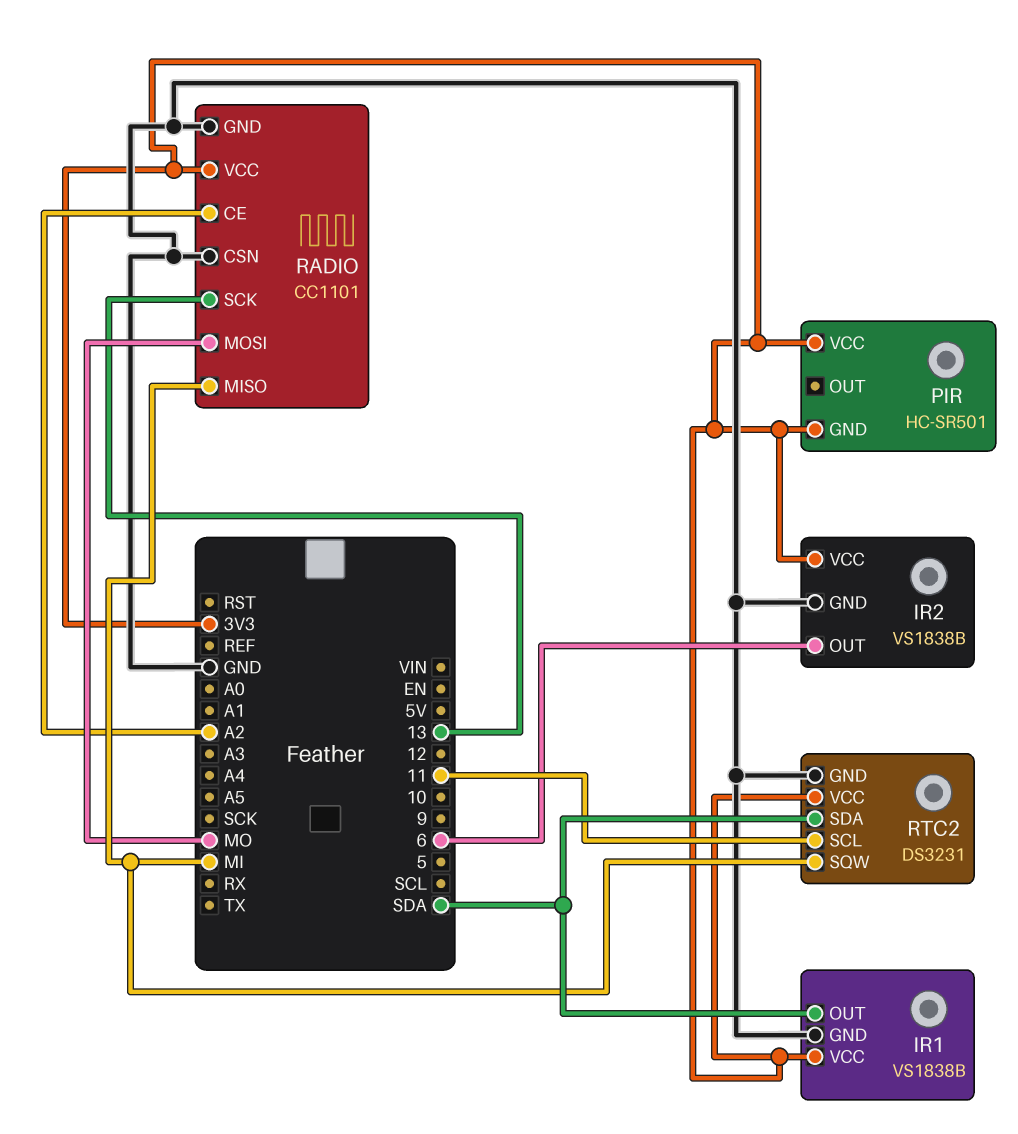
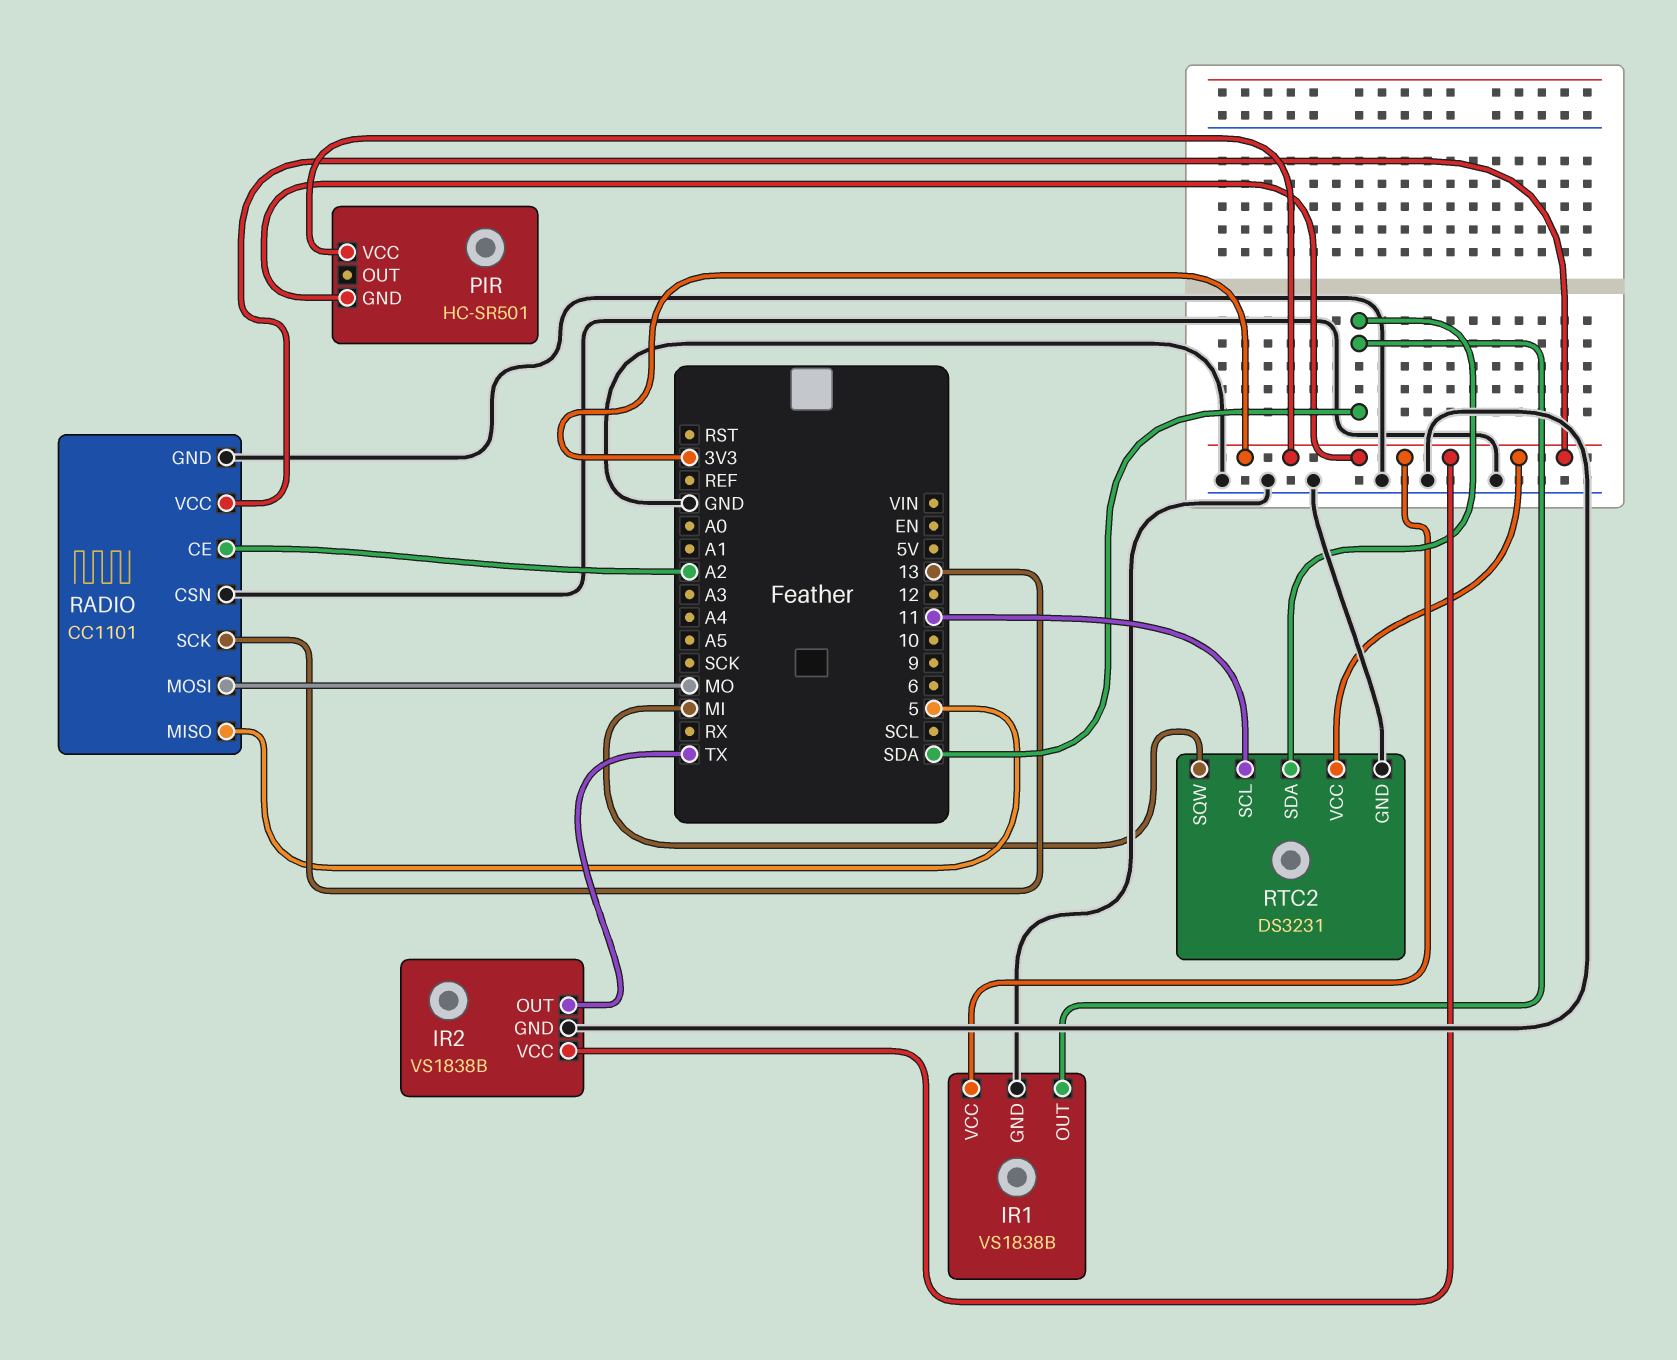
IR2 pin OUT: 6 -> TX
RADIO pin MISO: MI -> 5

